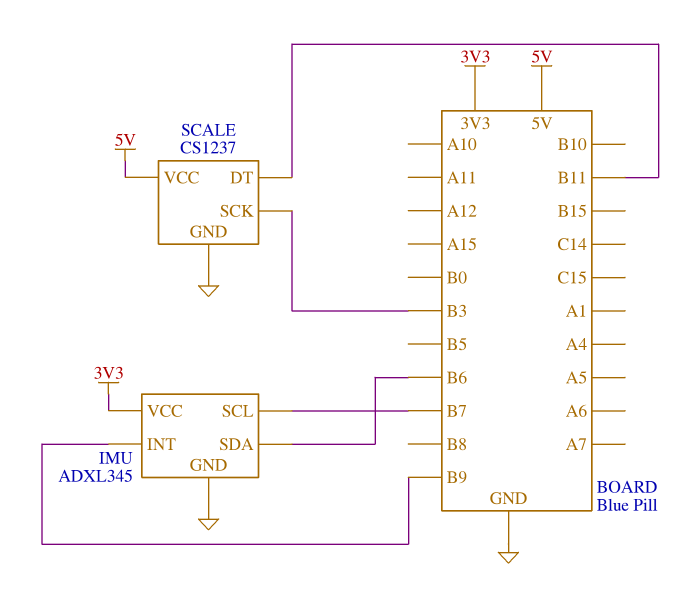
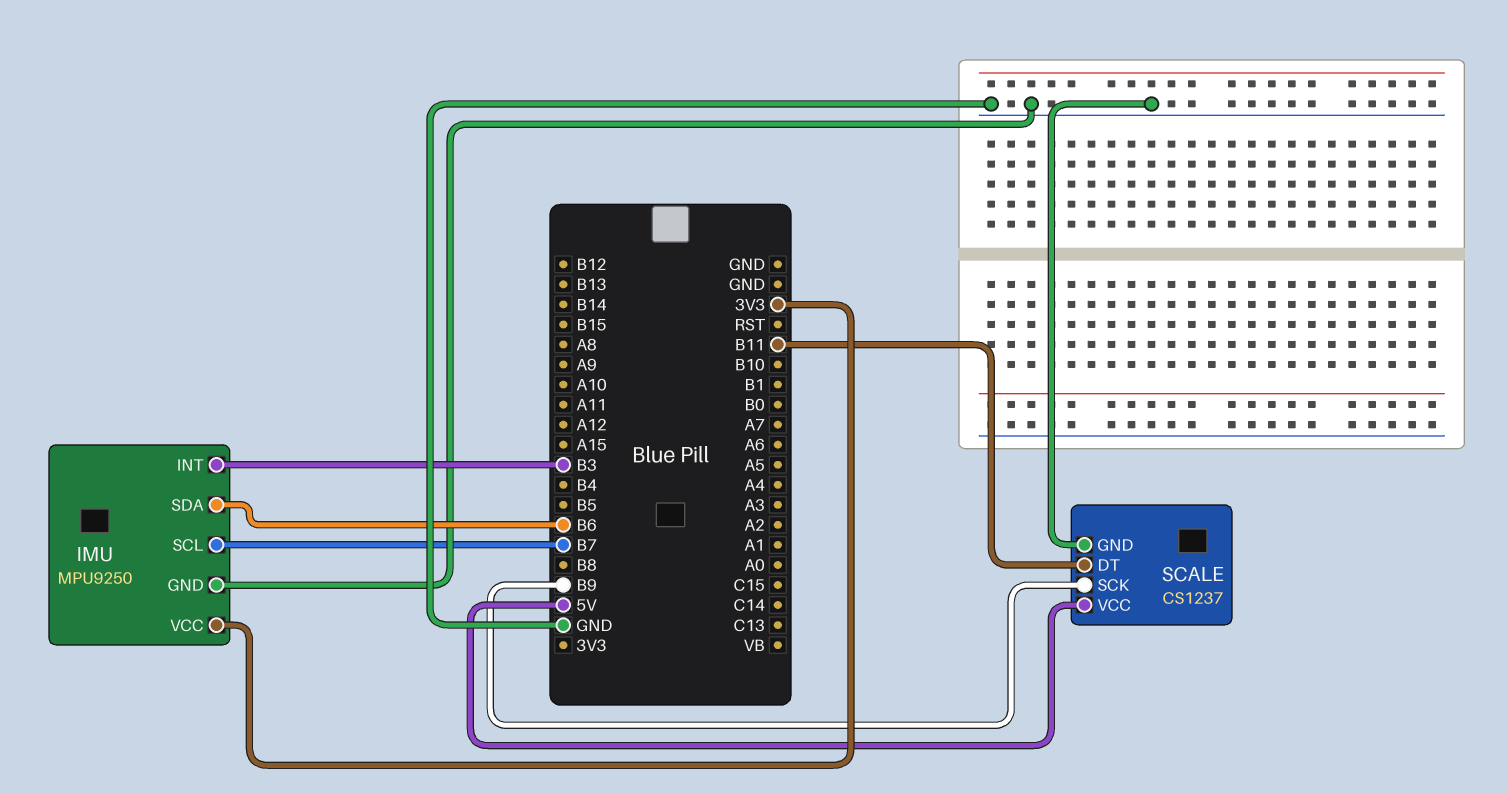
IMU: ADXL345 -> MPU9250
IMU pin INT: B9 -> B3
SCALE pin SCK: B3 -> B9

